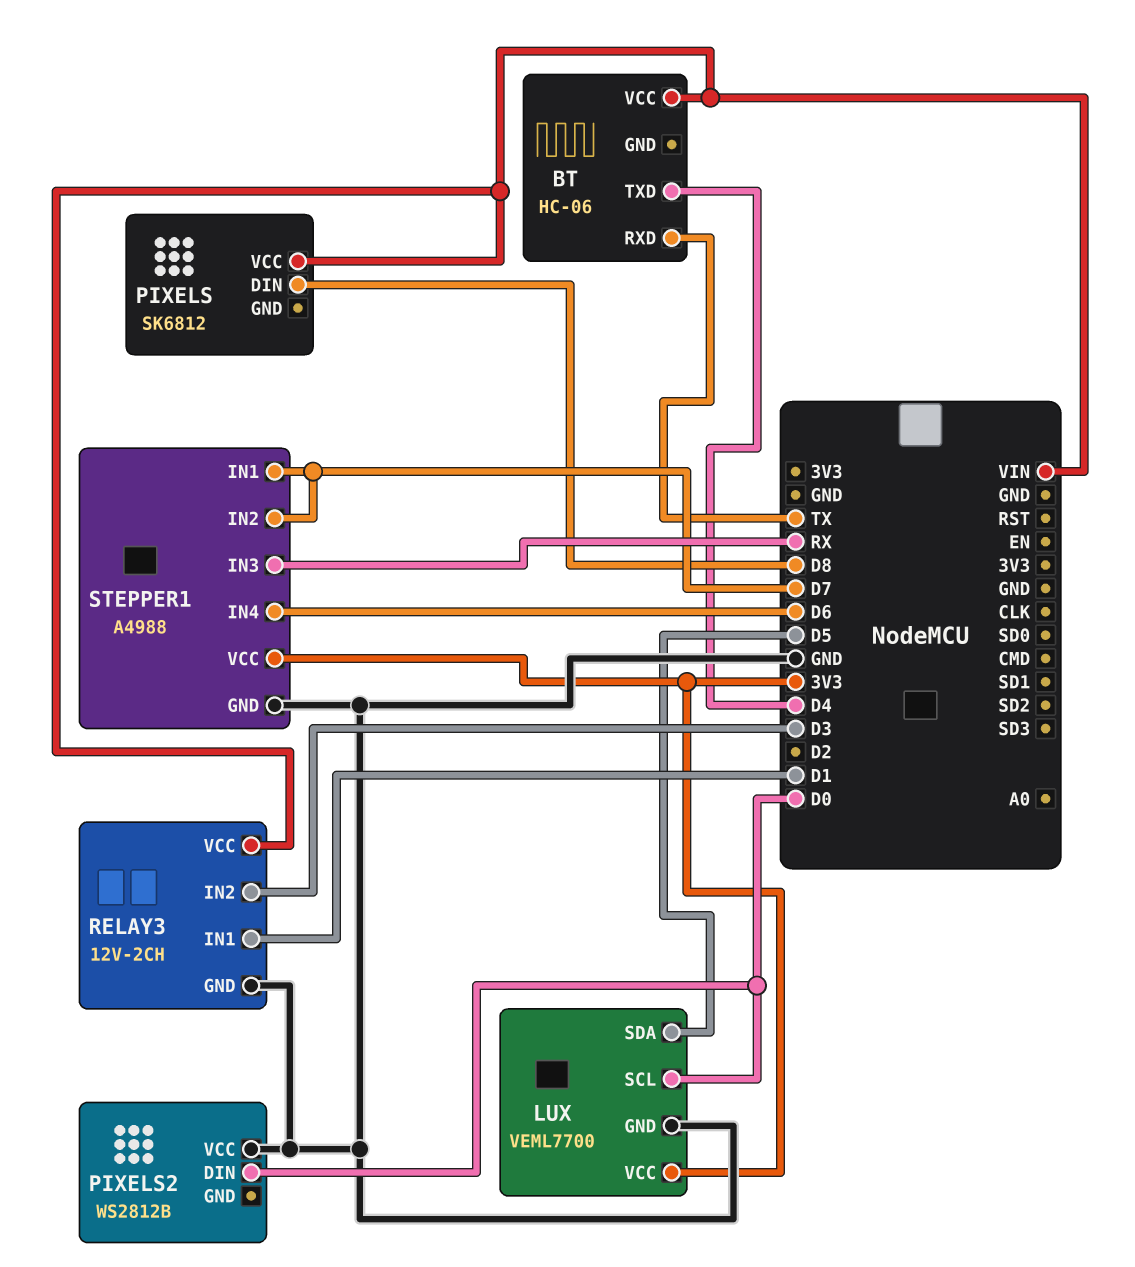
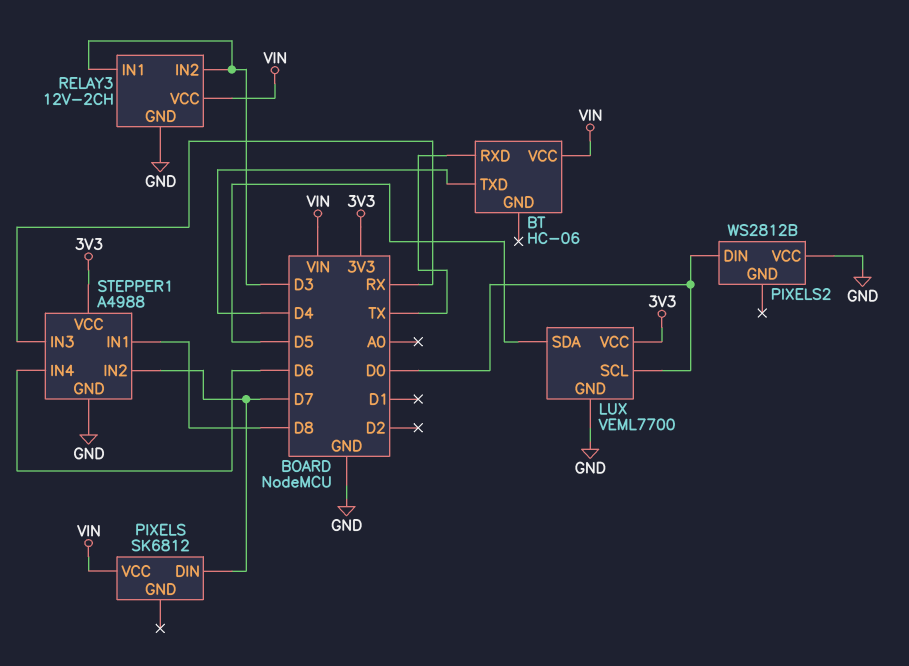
PIXELS pin DIN: D8 -> D7
RELAY3 pin IN1: D1 -> D3
STEPPER1 pin IN1: D7 -> D8

